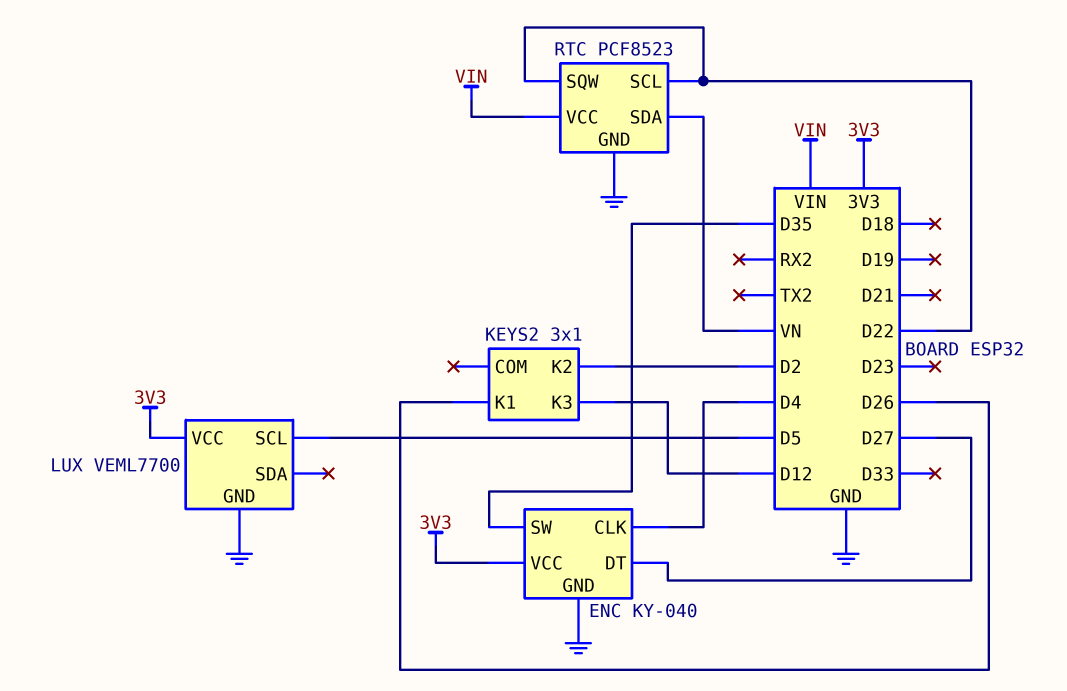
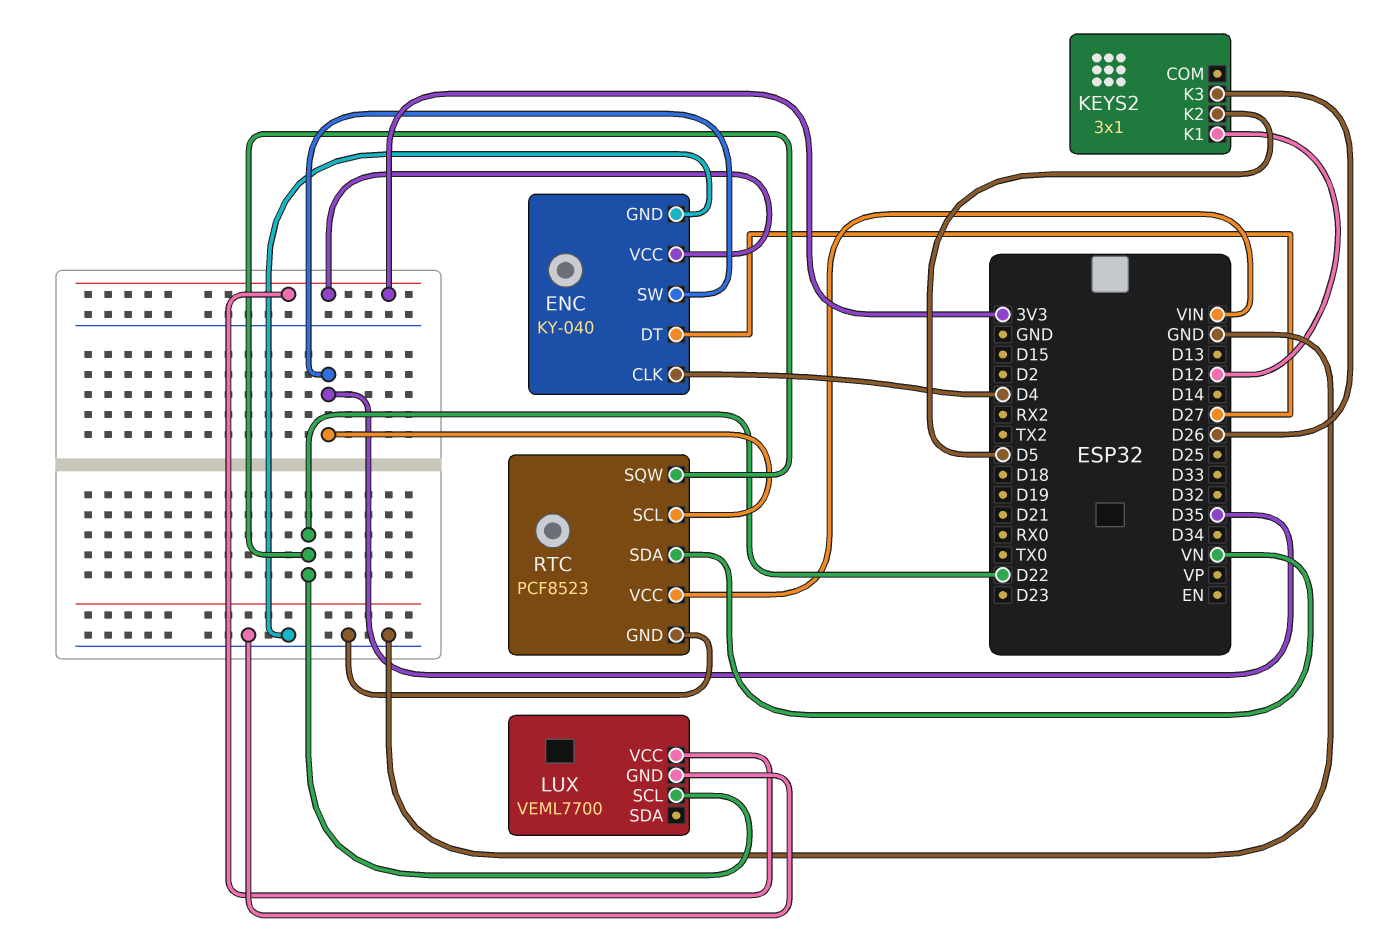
KEYS2 pin K1: D26 -> D12
KEYS2 pin K2: D2 -> D5
KEYS2 pin K3: D12 -> D26
LUX pin SCL: D5 -> D22
RTC pin SCL: D22 -> D35

